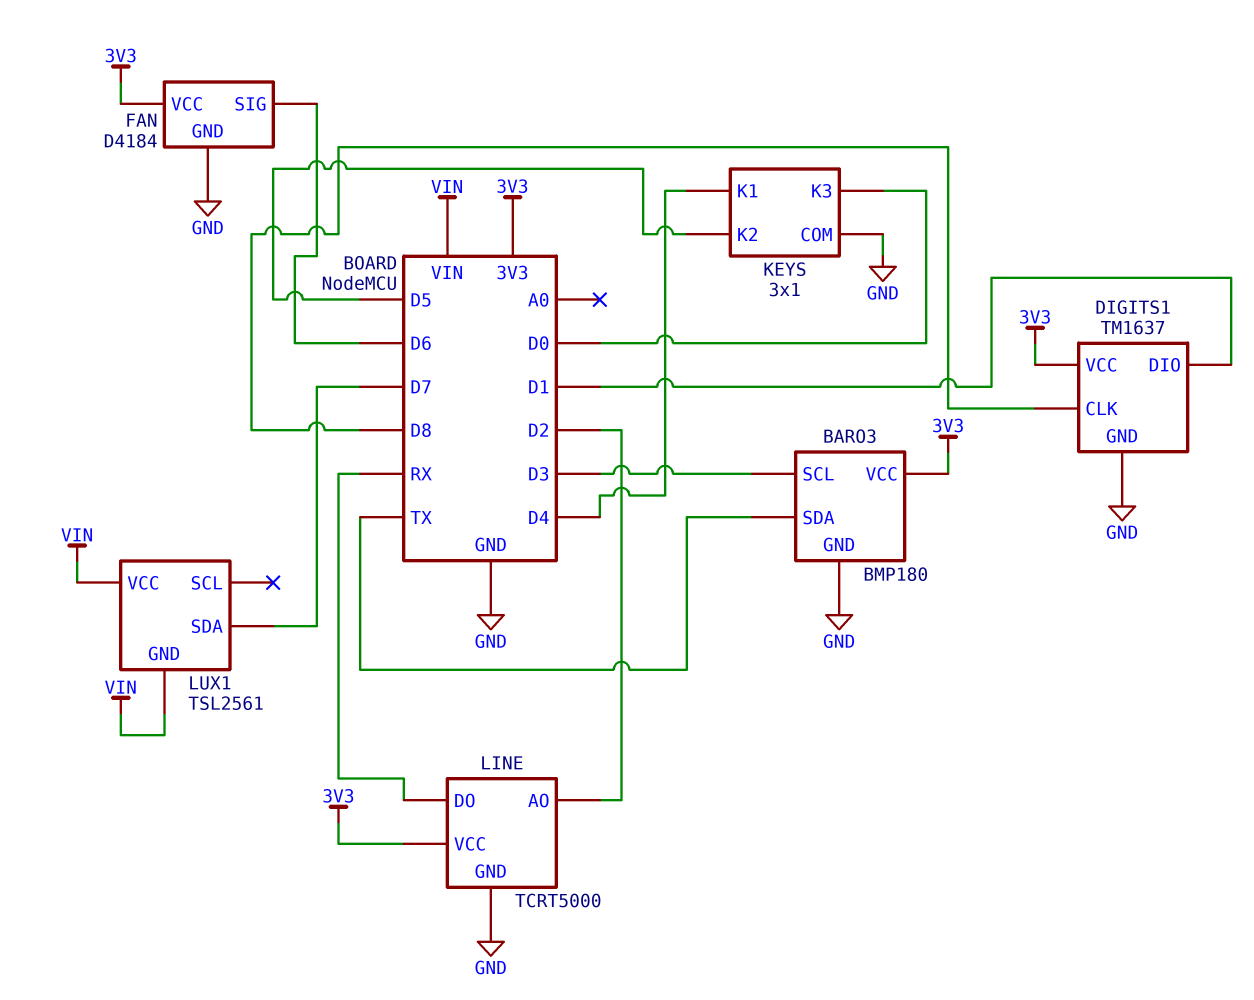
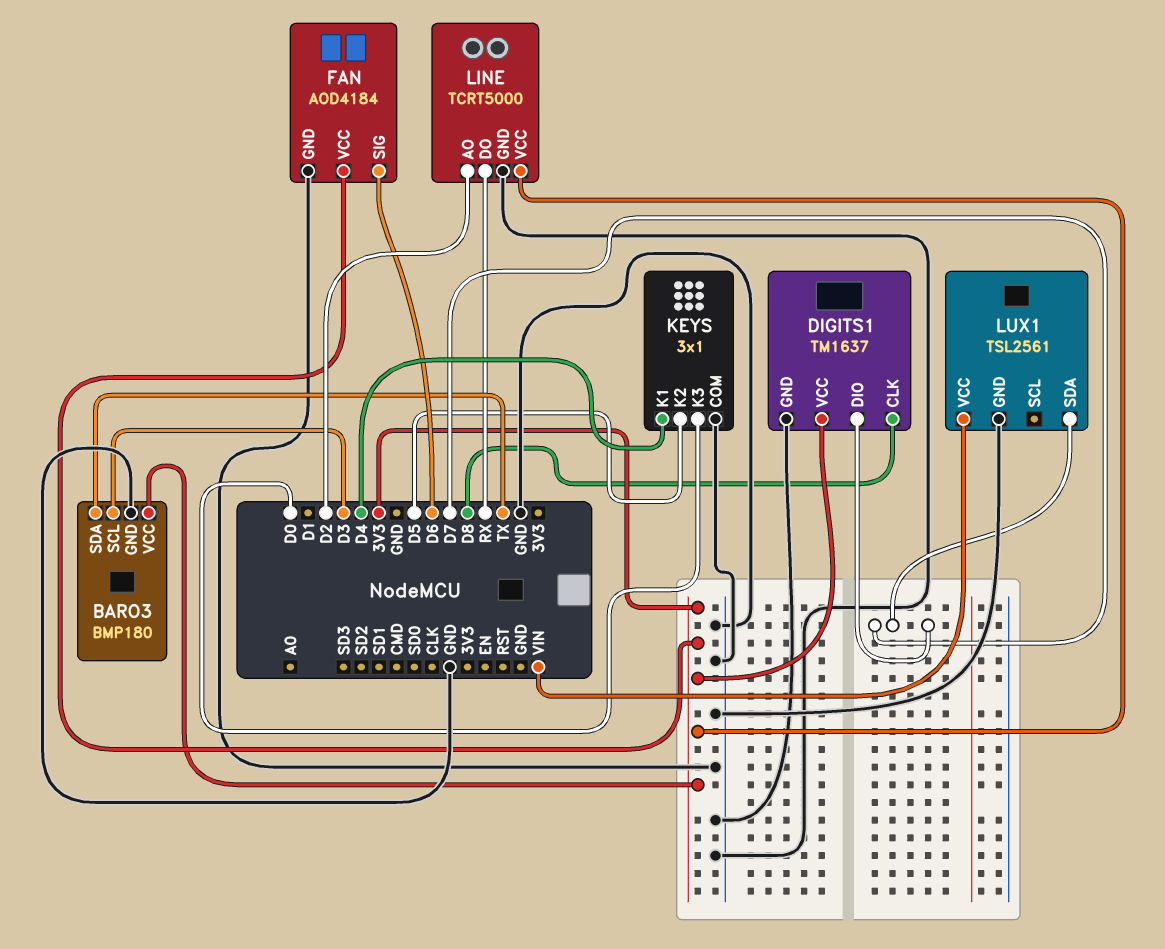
DIGITS1 pin DIO: D1 -> D7
FAN: D4184 -> AOD4184
LUX1 pin GND: VIN -> GND

